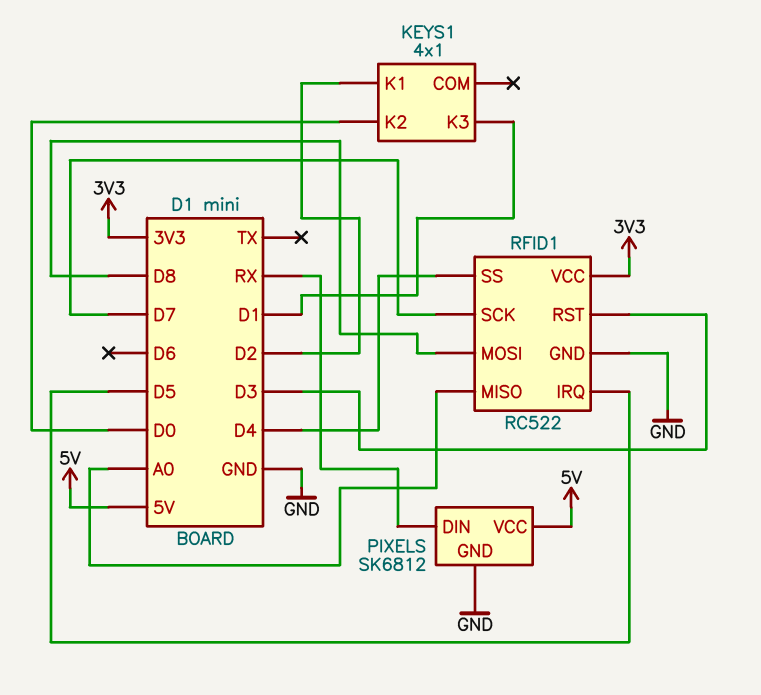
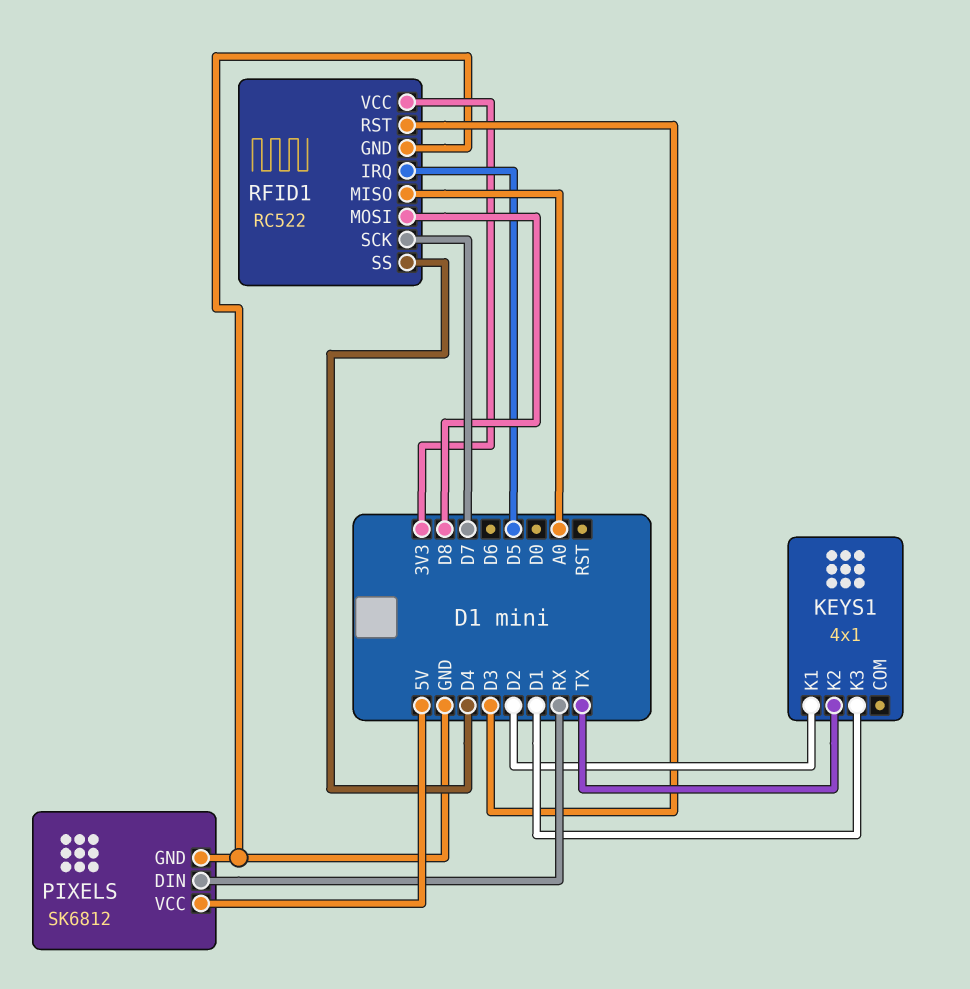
KEYS1 pin K2: D0 -> TX

